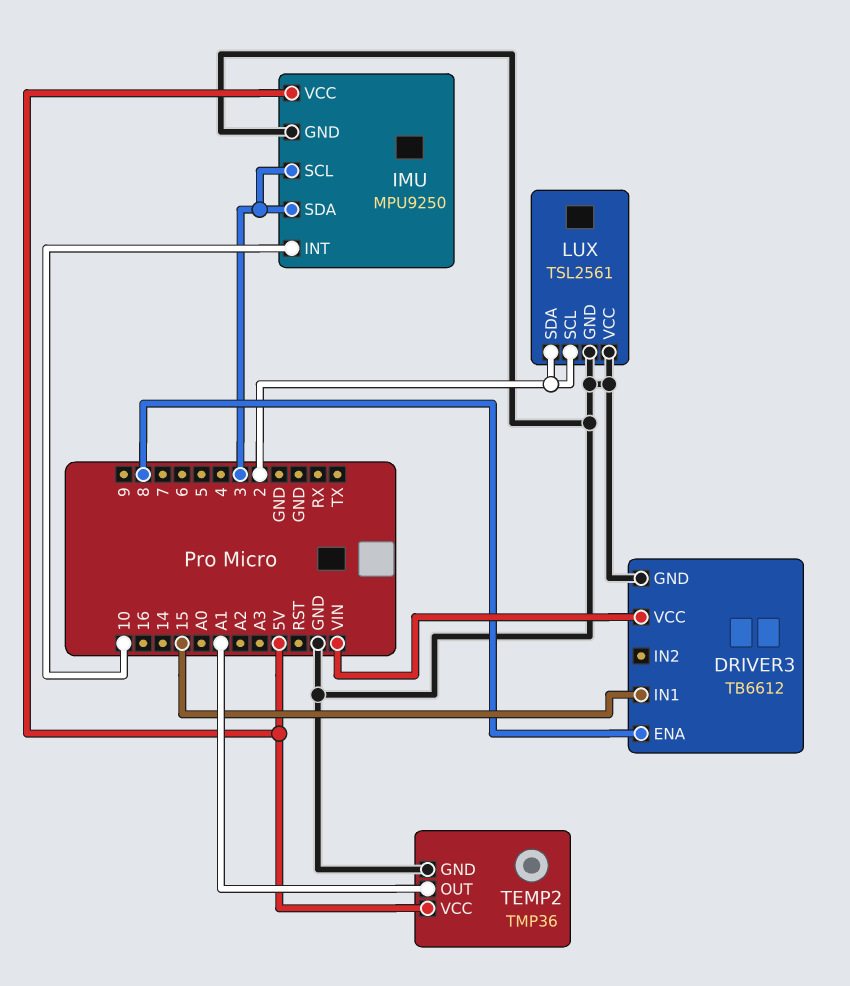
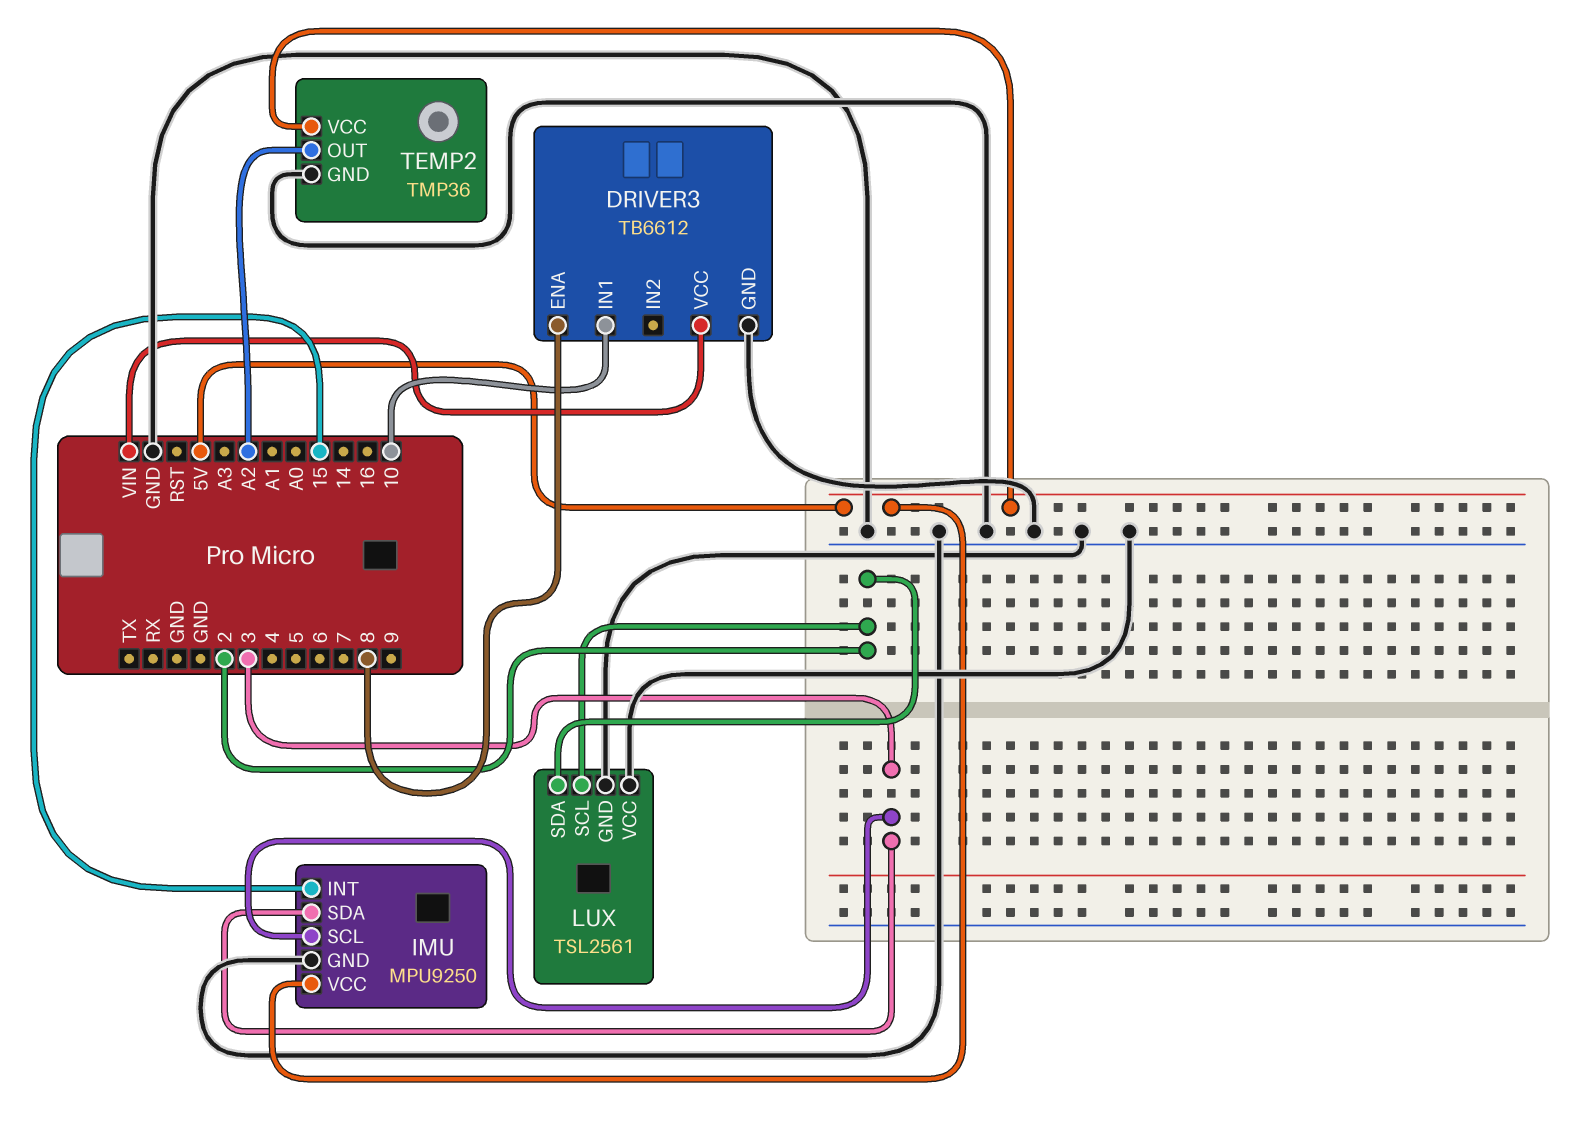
DRIVER3 pin IN1: 15 -> 10
IMU pin INT: 10 -> 15
TEMP2 pin OUT: A1 -> A2

